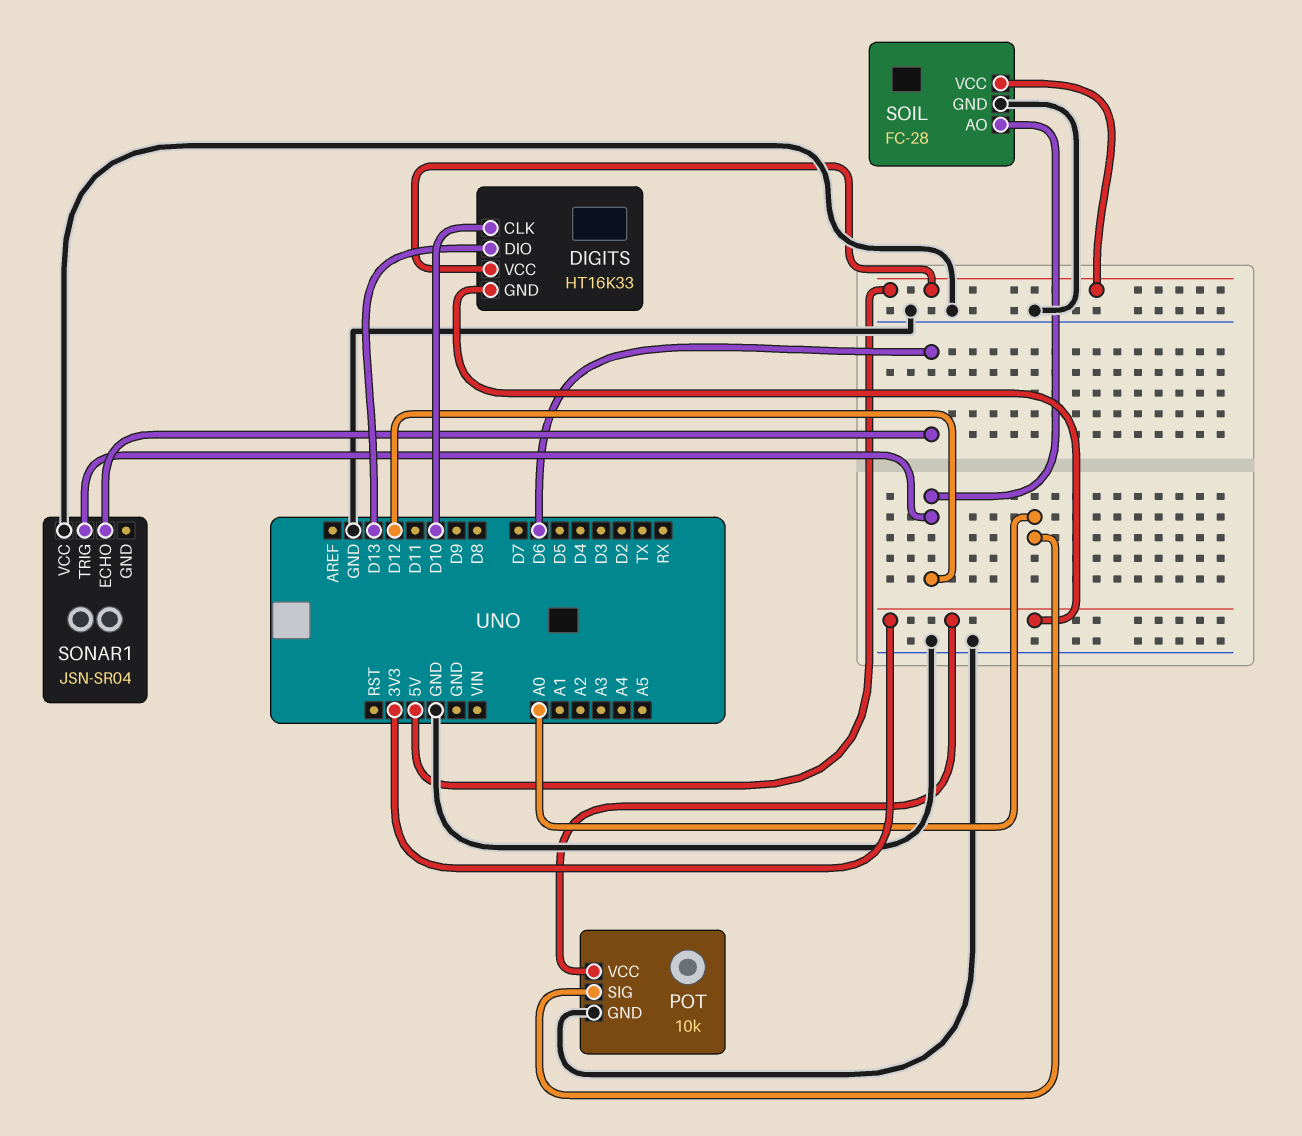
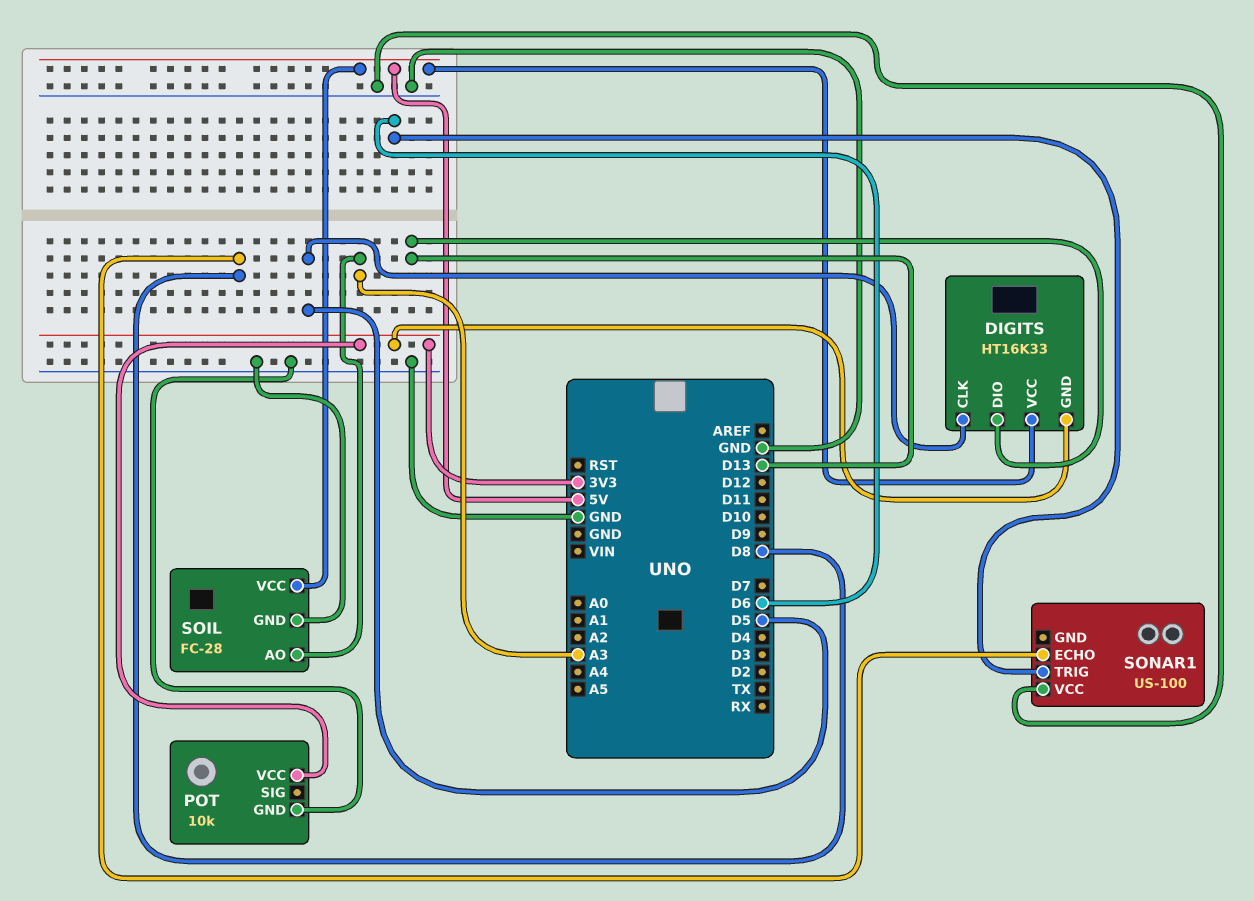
DIGITS pin CLK: D10 -> D5
POT pin SIG: A0 -> none
SOIL pin AO: D12 -> A3
SONAR1: JSN-SR04 -> US-100
SONAR1 pin ECHO: D6 -> D8
SONAR1 pin TRIG: D12 -> D6

